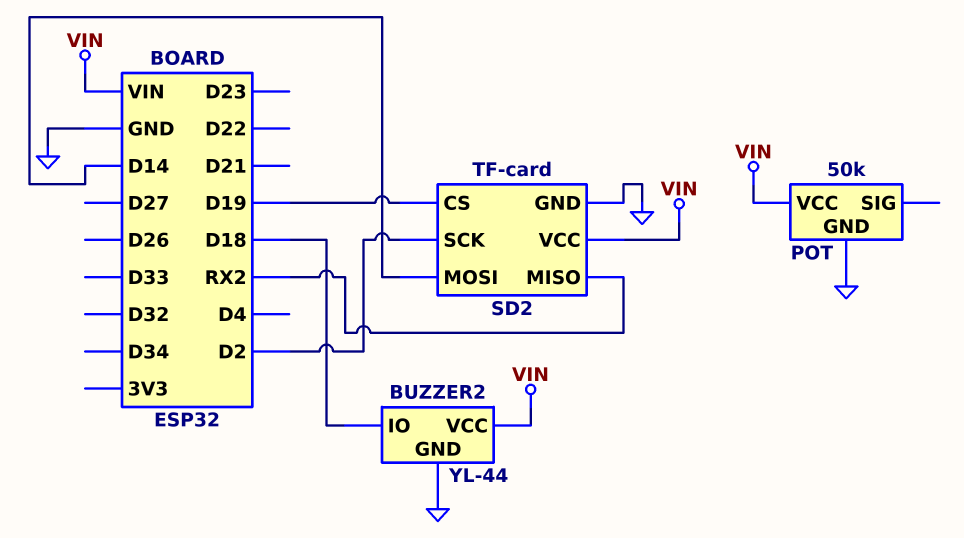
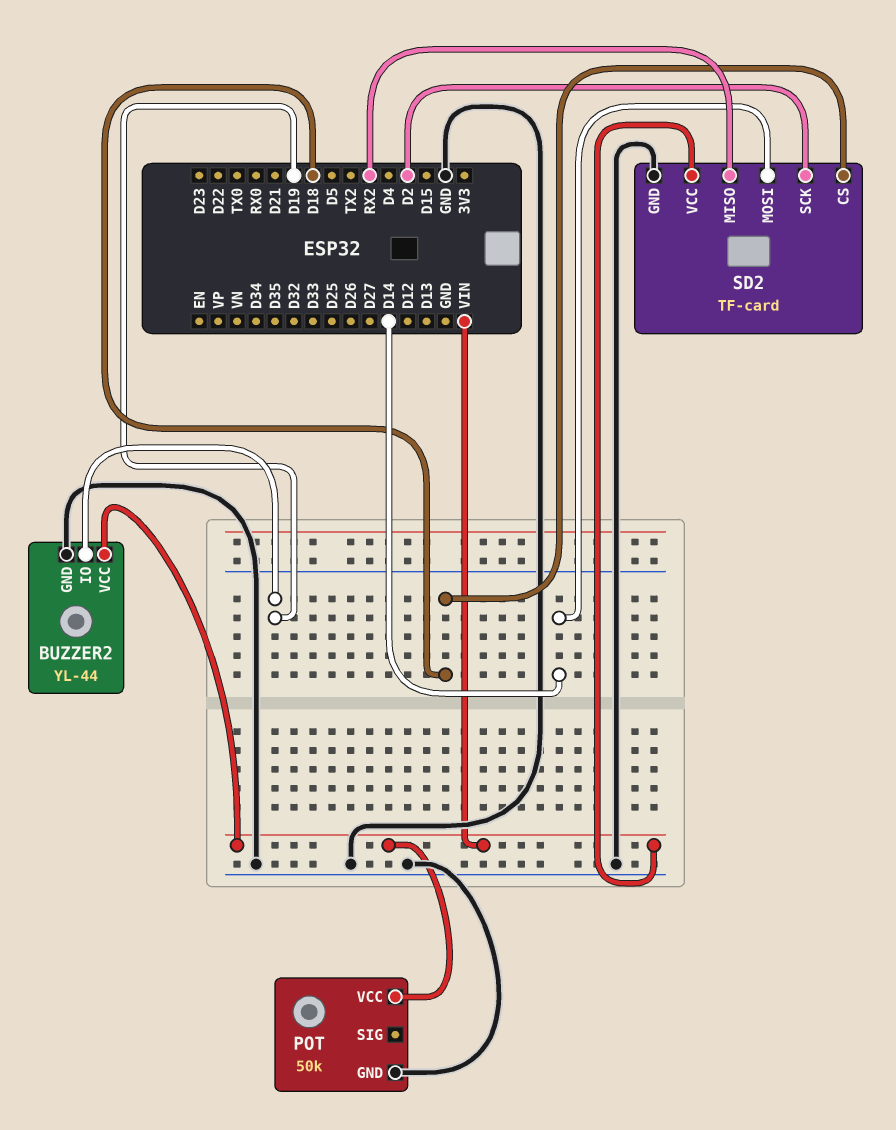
BUZZER2 pin IO: D18 -> D19
SD2 pin CS: D19 -> D18

